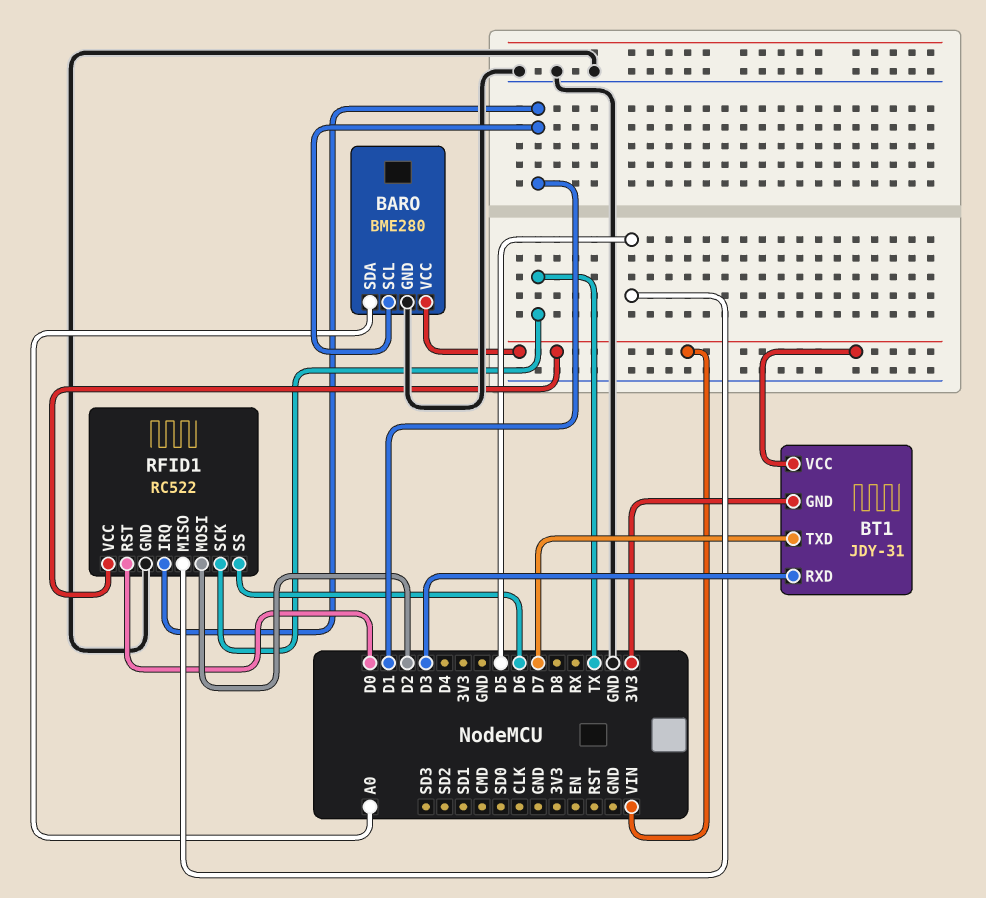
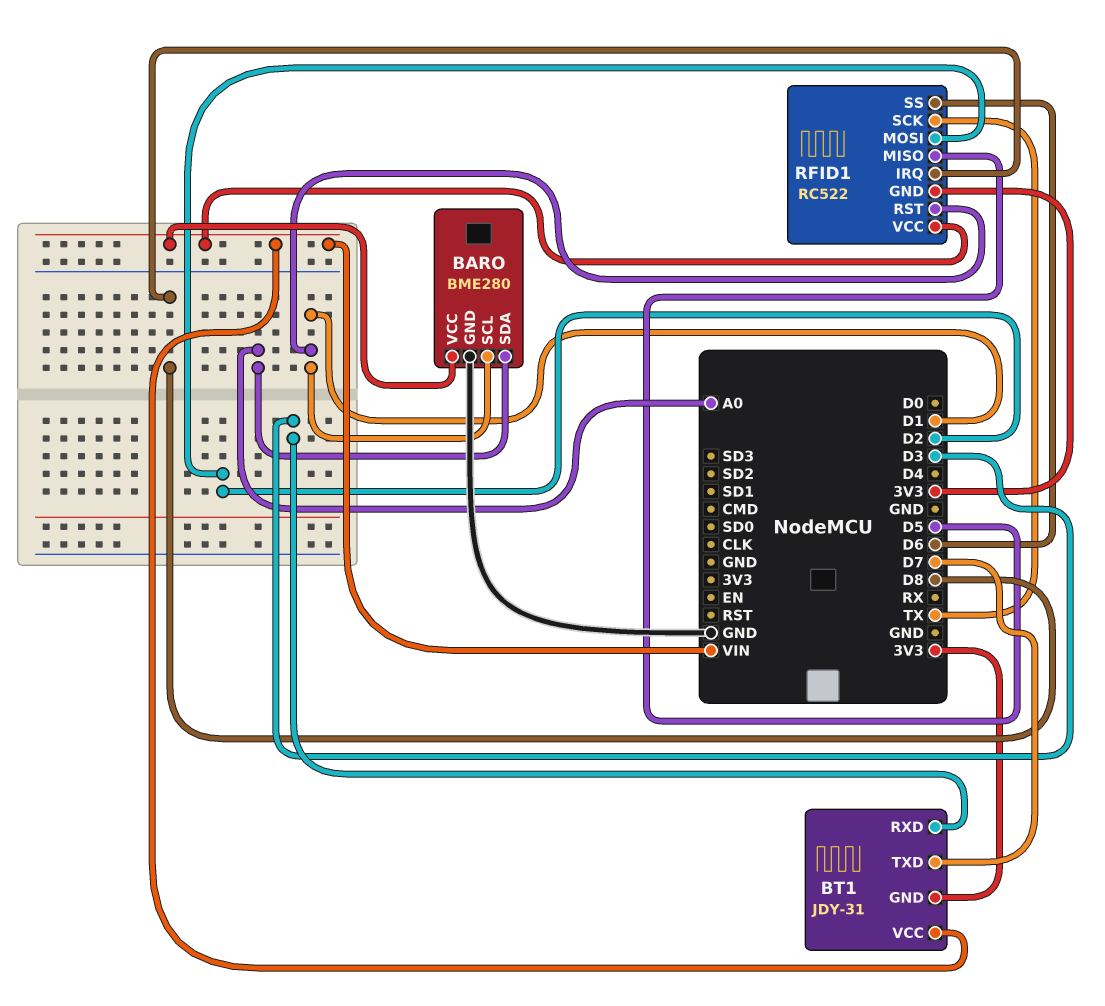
RFID1 pin GND: GND -> 3V3
RFID1 pin IRQ: D1 -> D8
RFID1 pin RST: D0 -> D1

